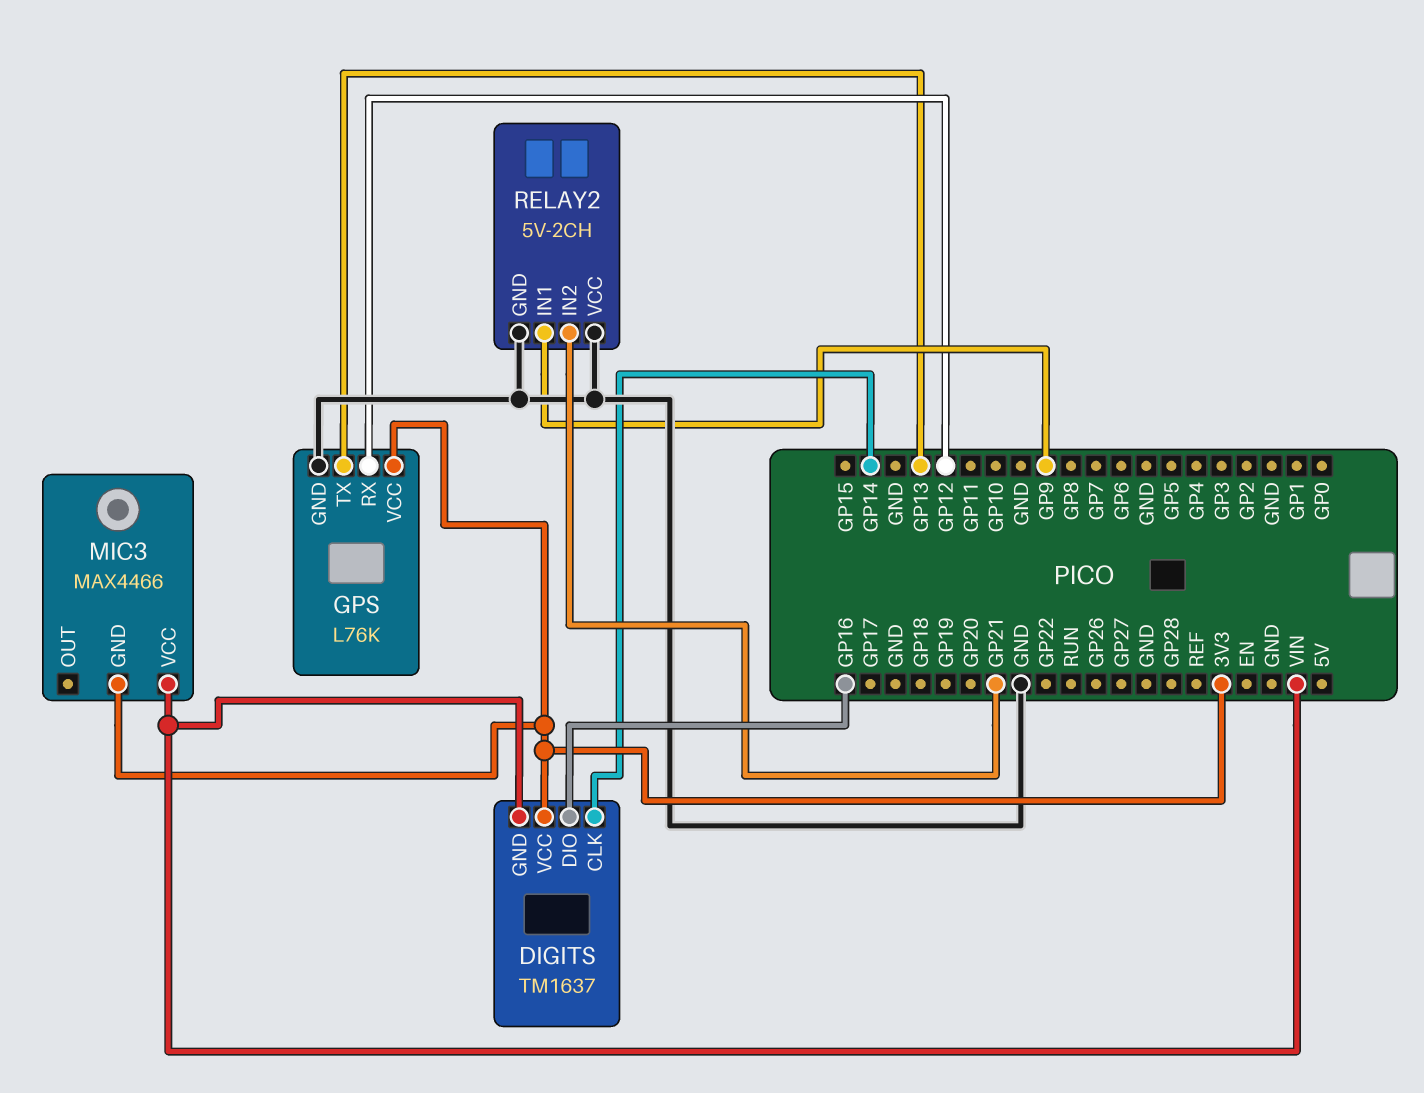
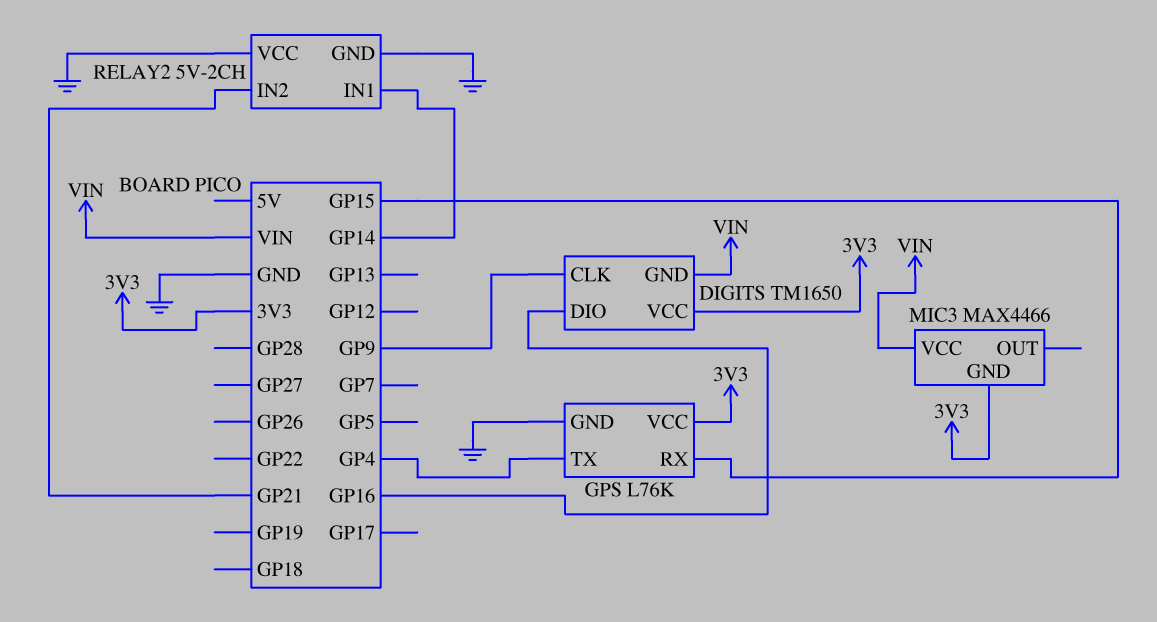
DIGITS: TM1637 -> TM1650
DIGITS pin CLK: GP14 -> GP9
GPS pin RX: GP12 -> GP15
GPS pin TX: GP13 -> GP4
RELAY2 pin IN1: GP9 -> GP14

